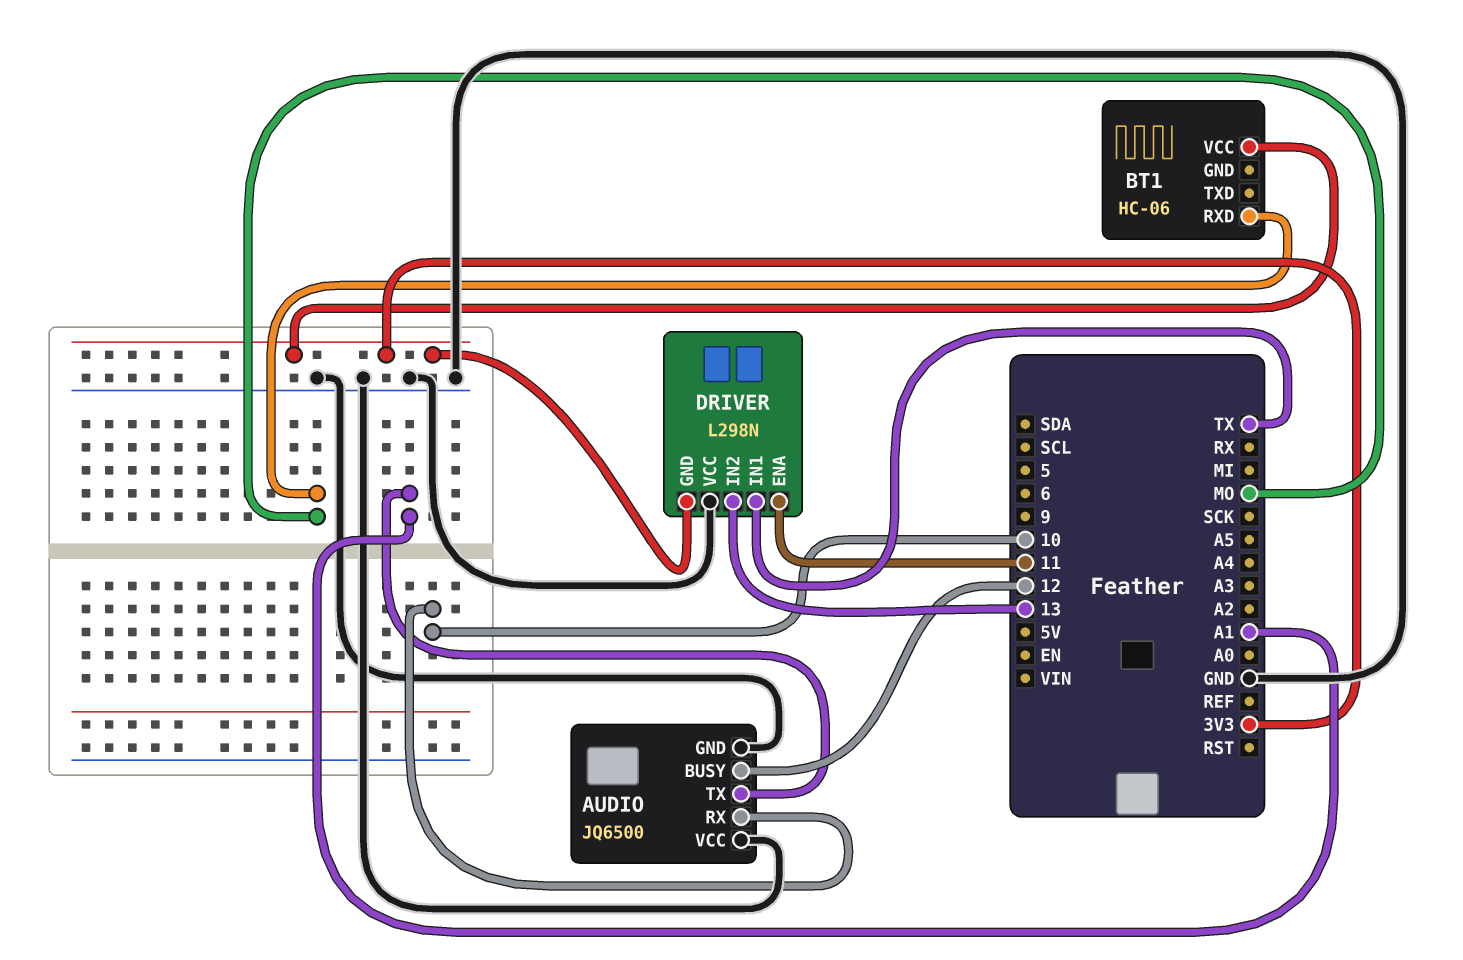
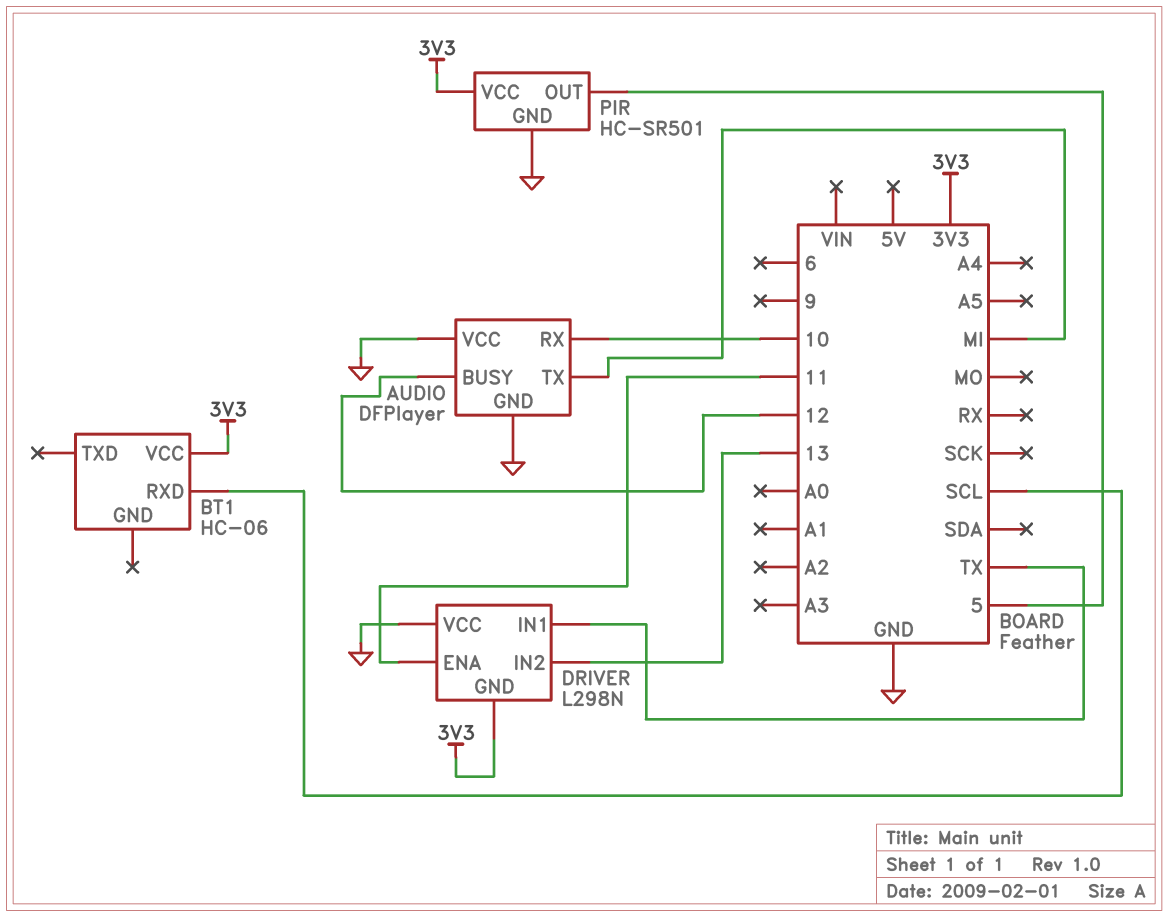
AUDIO: JQ6500 -> DFPlayer
AUDIO pin TX: A1 -> MI
BT1 pin RXD: MO -> SCL
PIR: none -> HC-SR501
PIR pin GND: none -> GND
PIR pin OUT: none -> 5
PIR pin VCC: none -> 3V3

